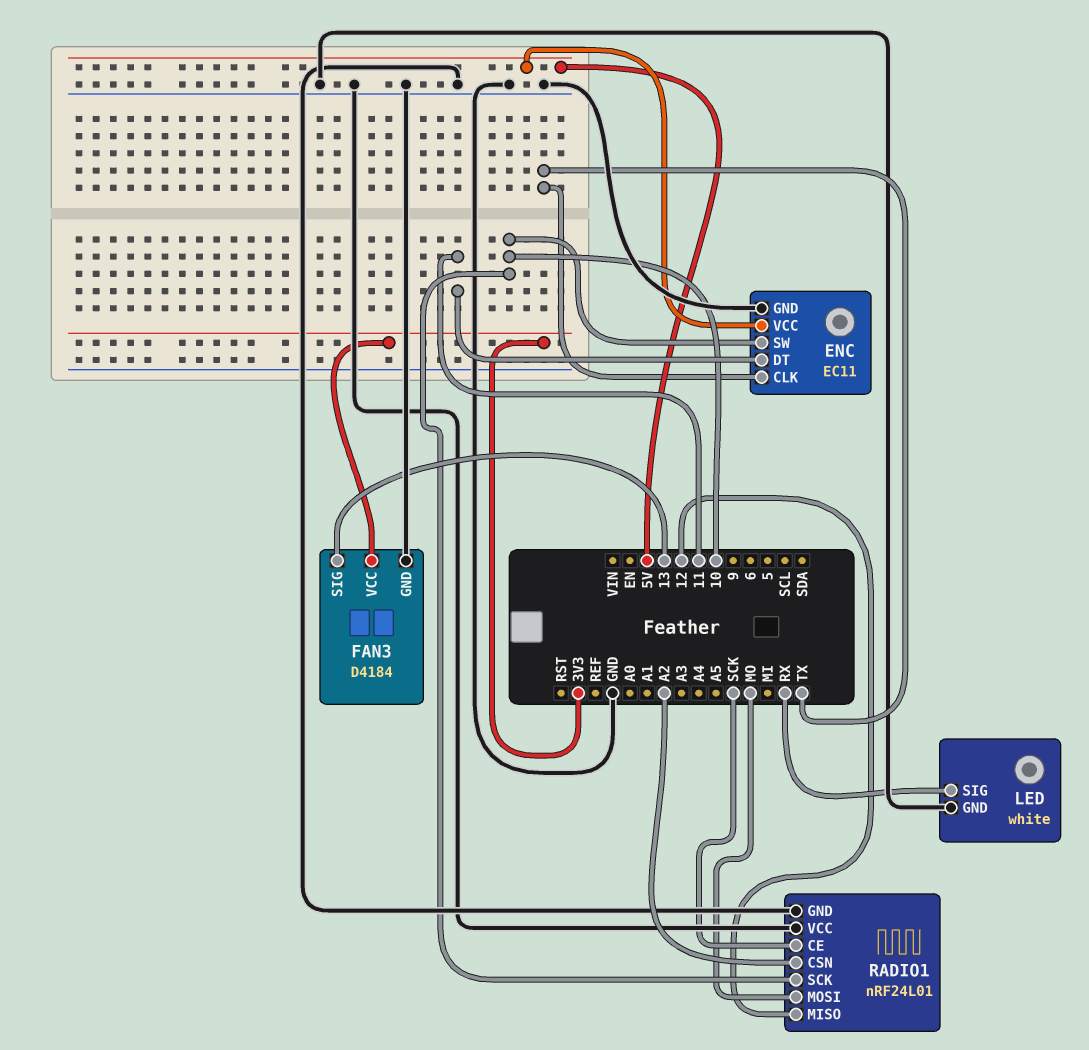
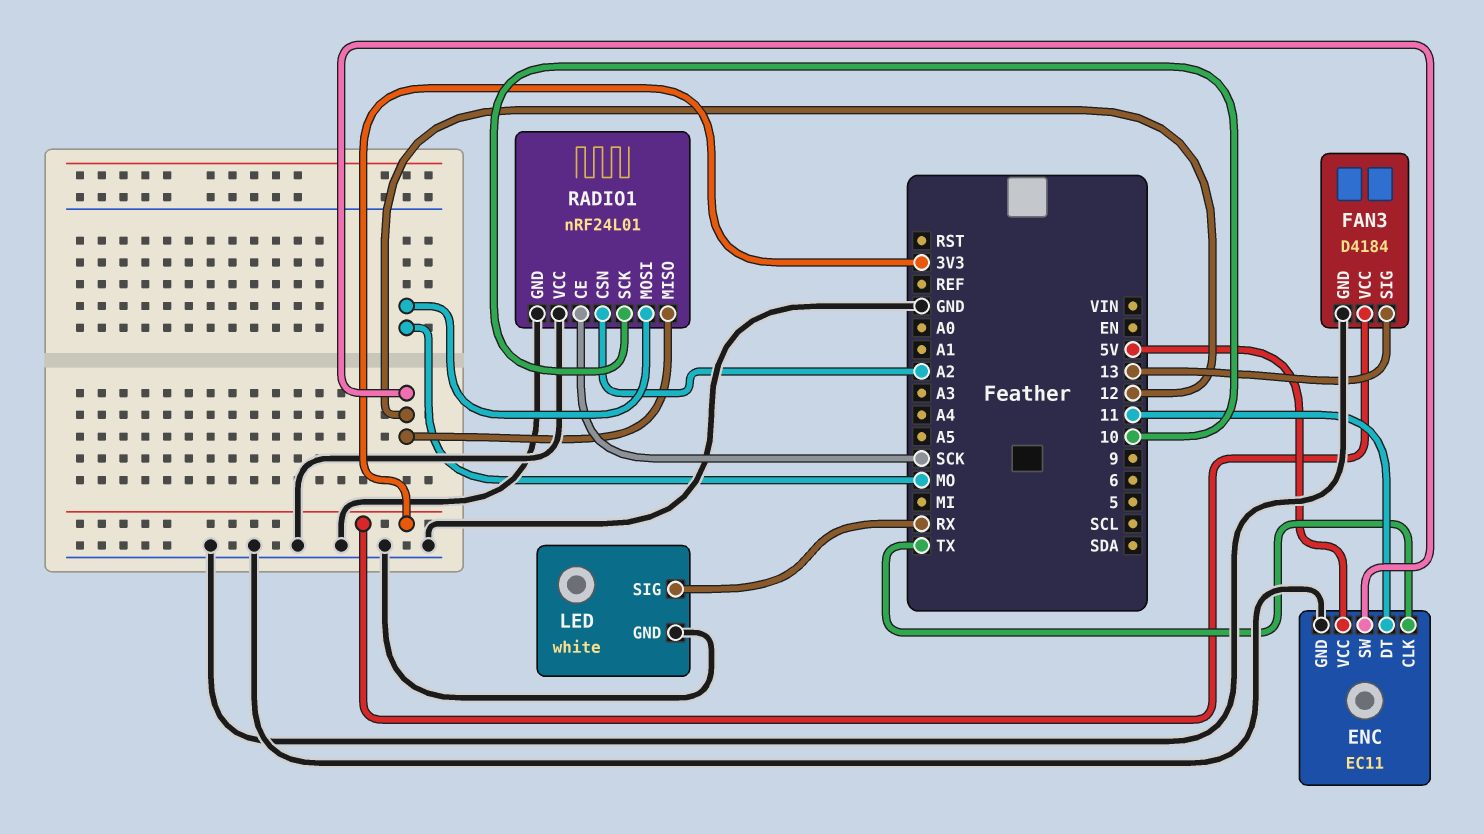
ENC pin SW: 10 -> 12

